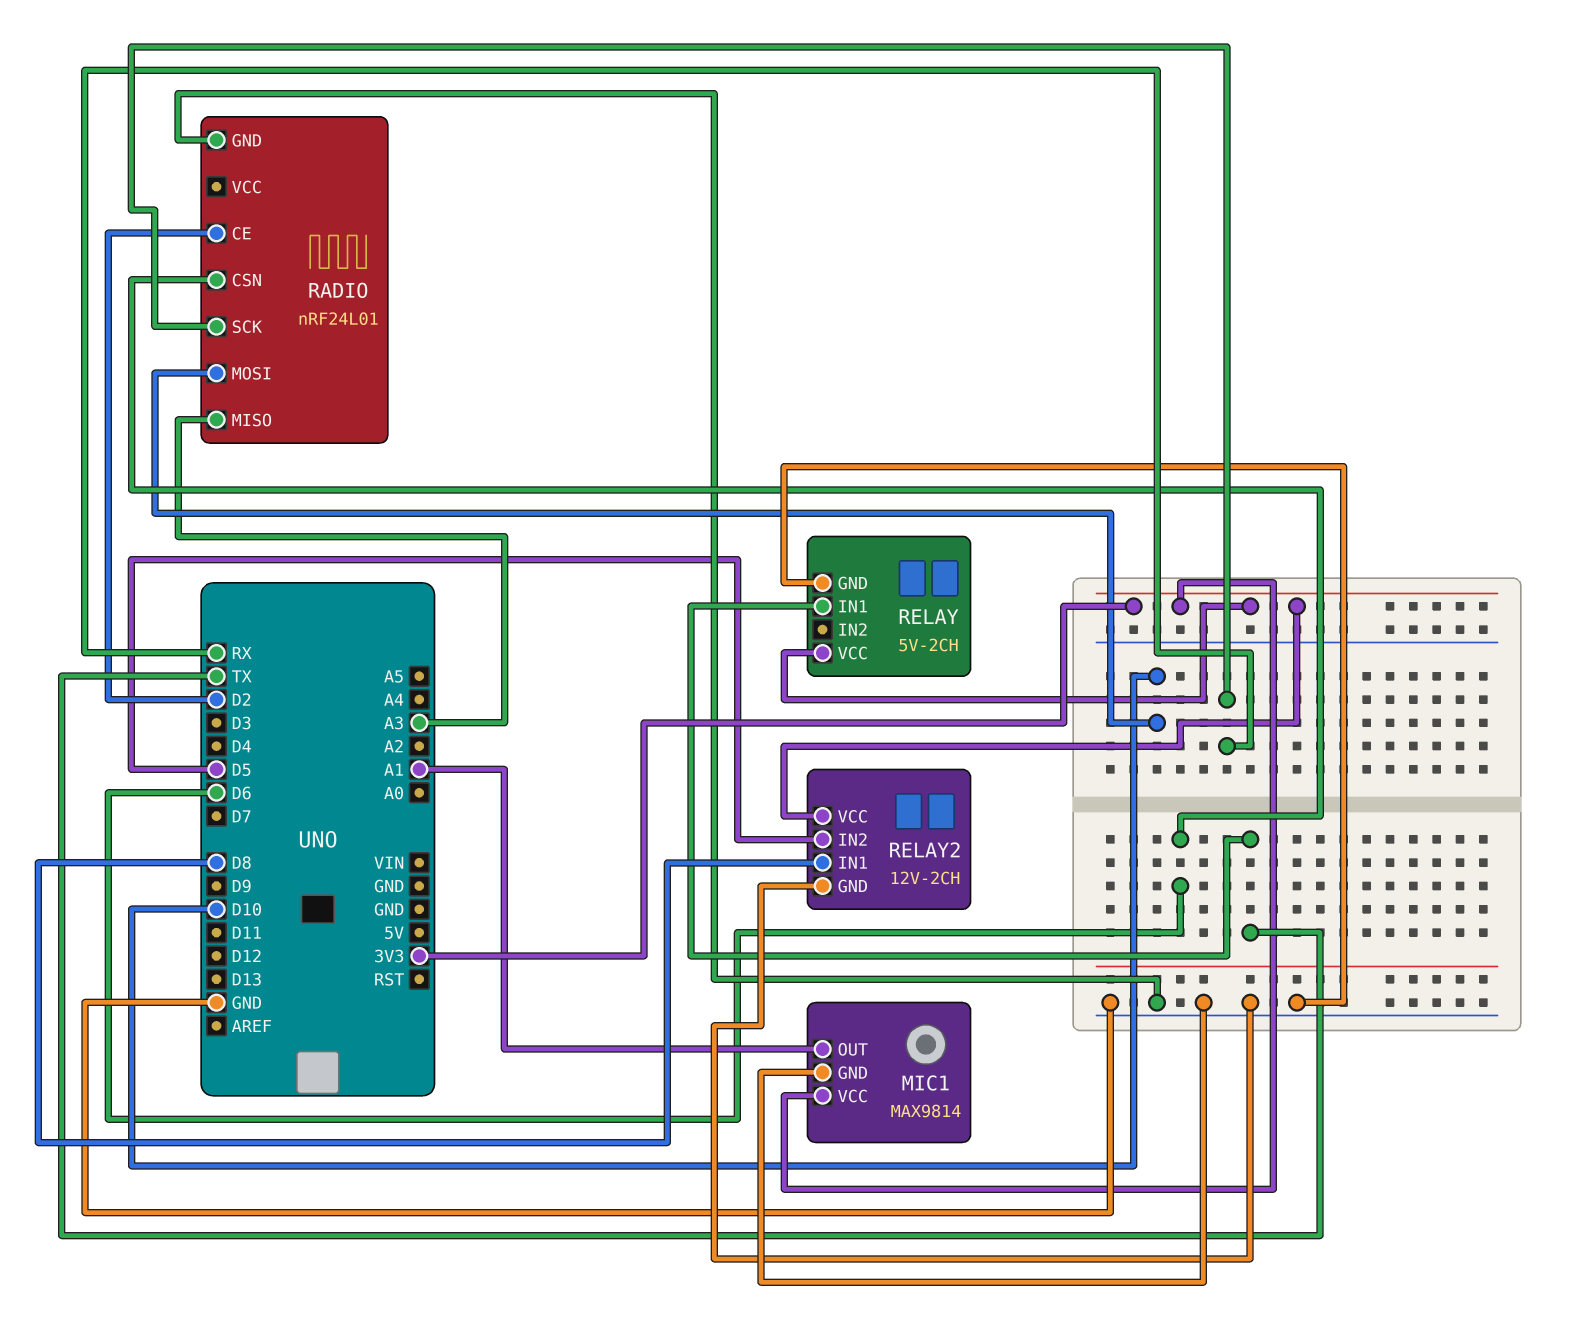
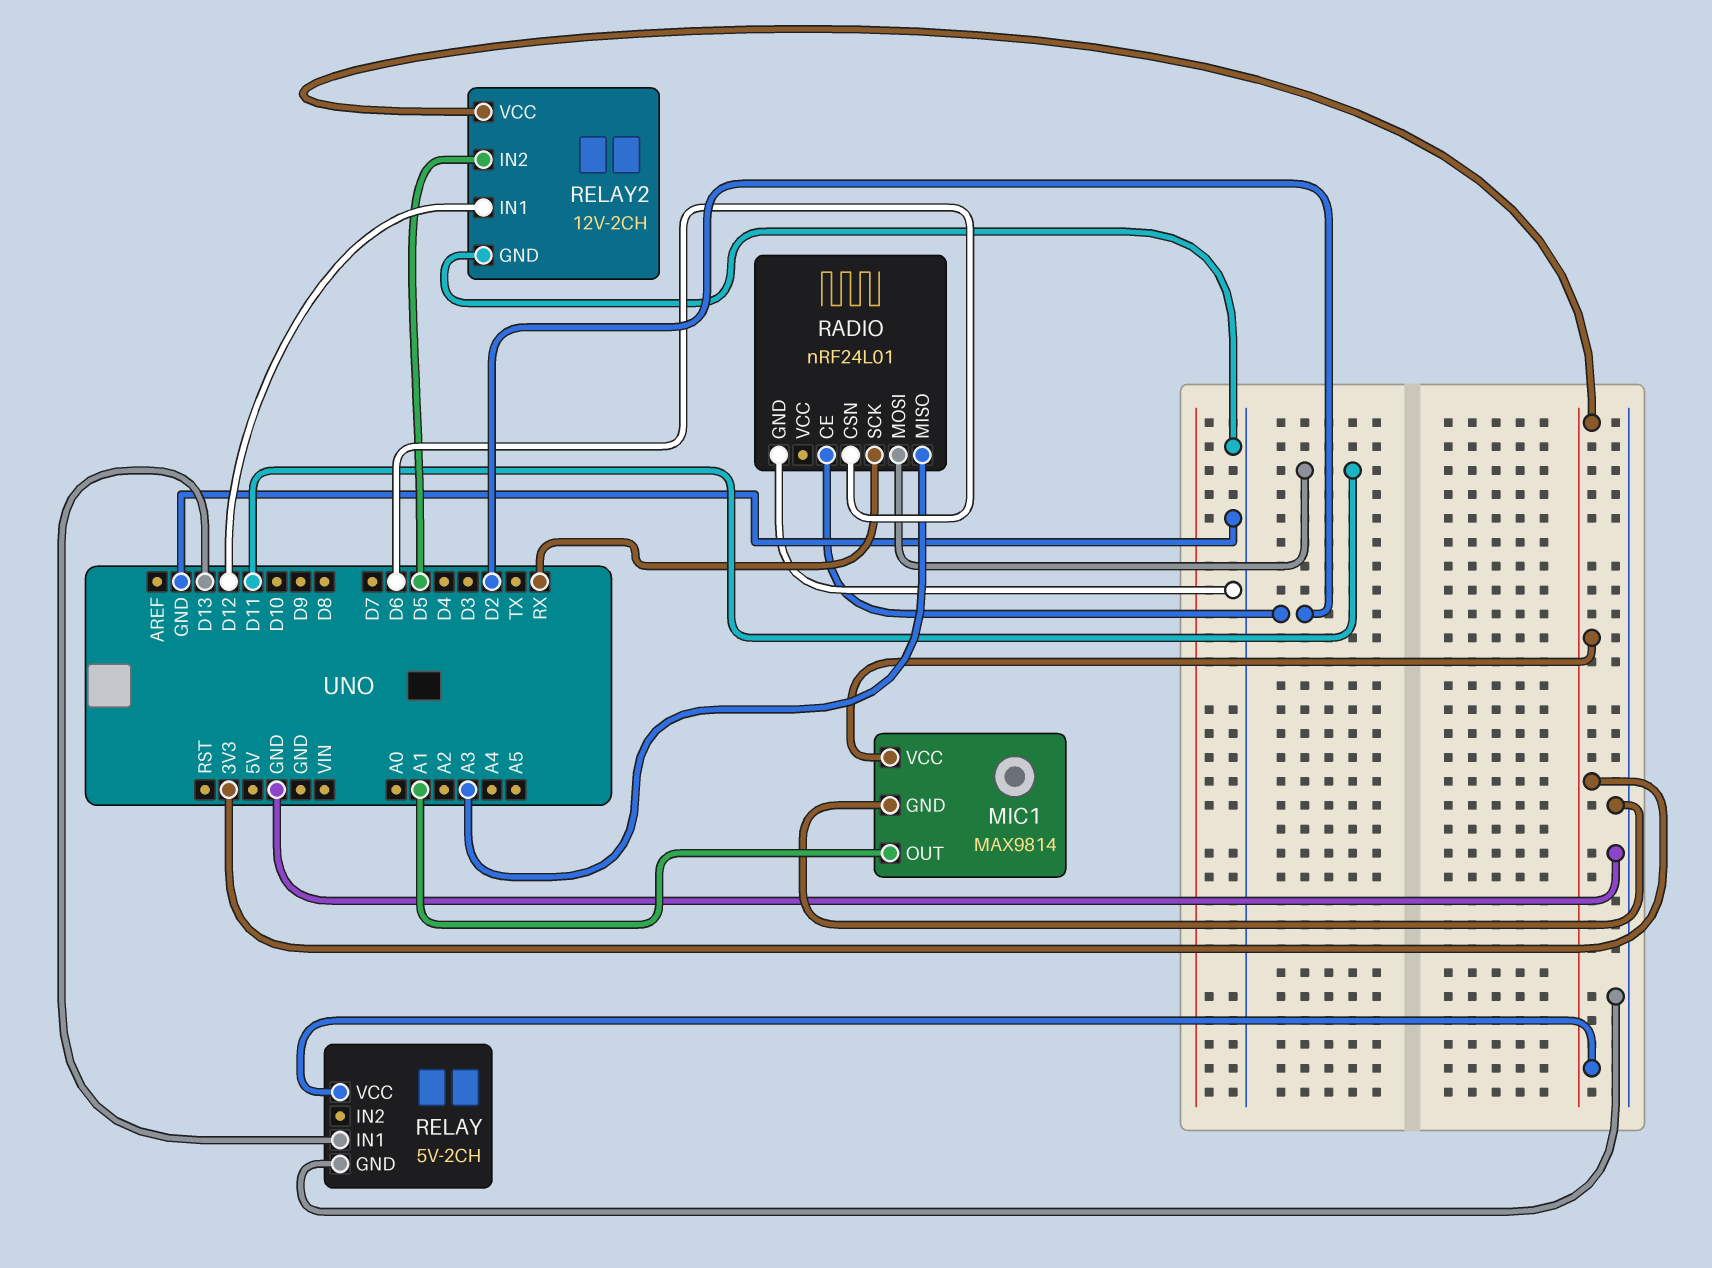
RADIO pin MOSI: D10 -> D11
RELAY pin IN1: TX -> D13
RELAY2 pin IN1: D8 -> D12

